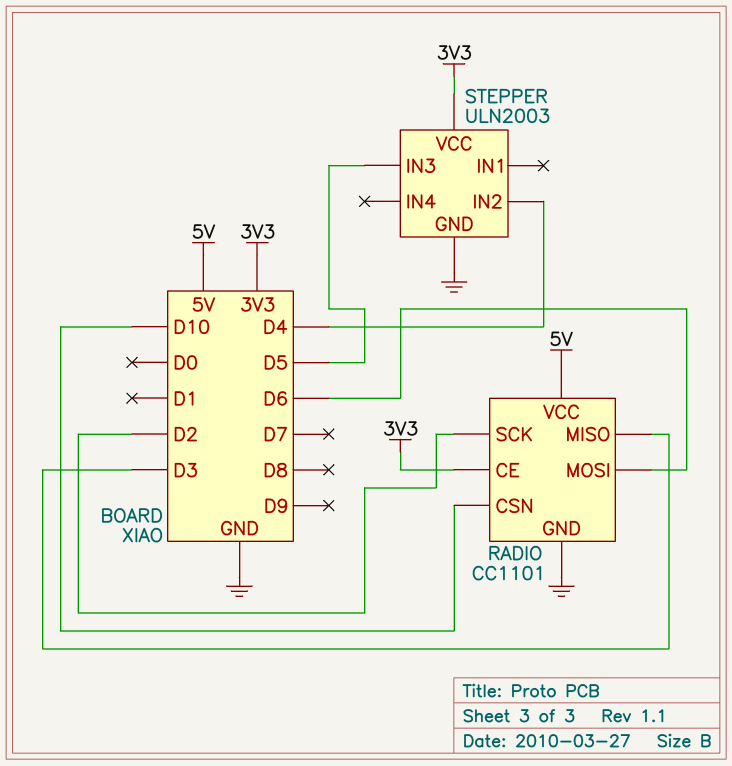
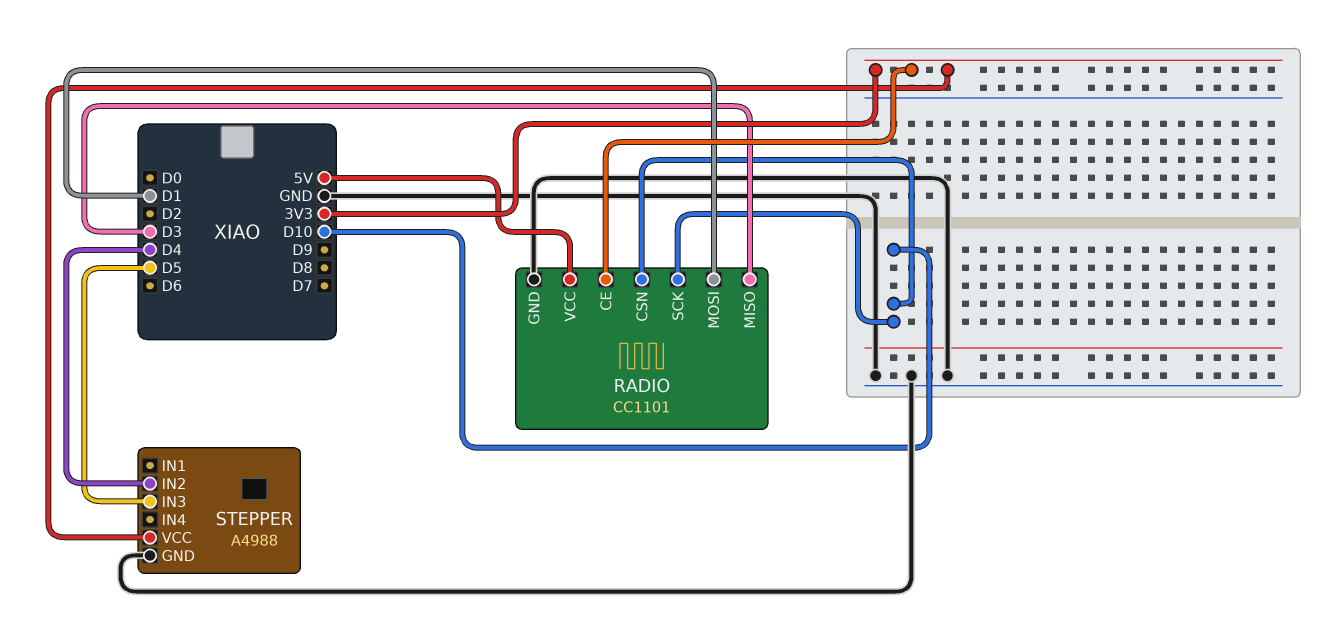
RADIO pin MOSI: D6 -> D1
RADIO pin SCK: D2 -> D10
STEPPER: ULN2003 -> A4988

